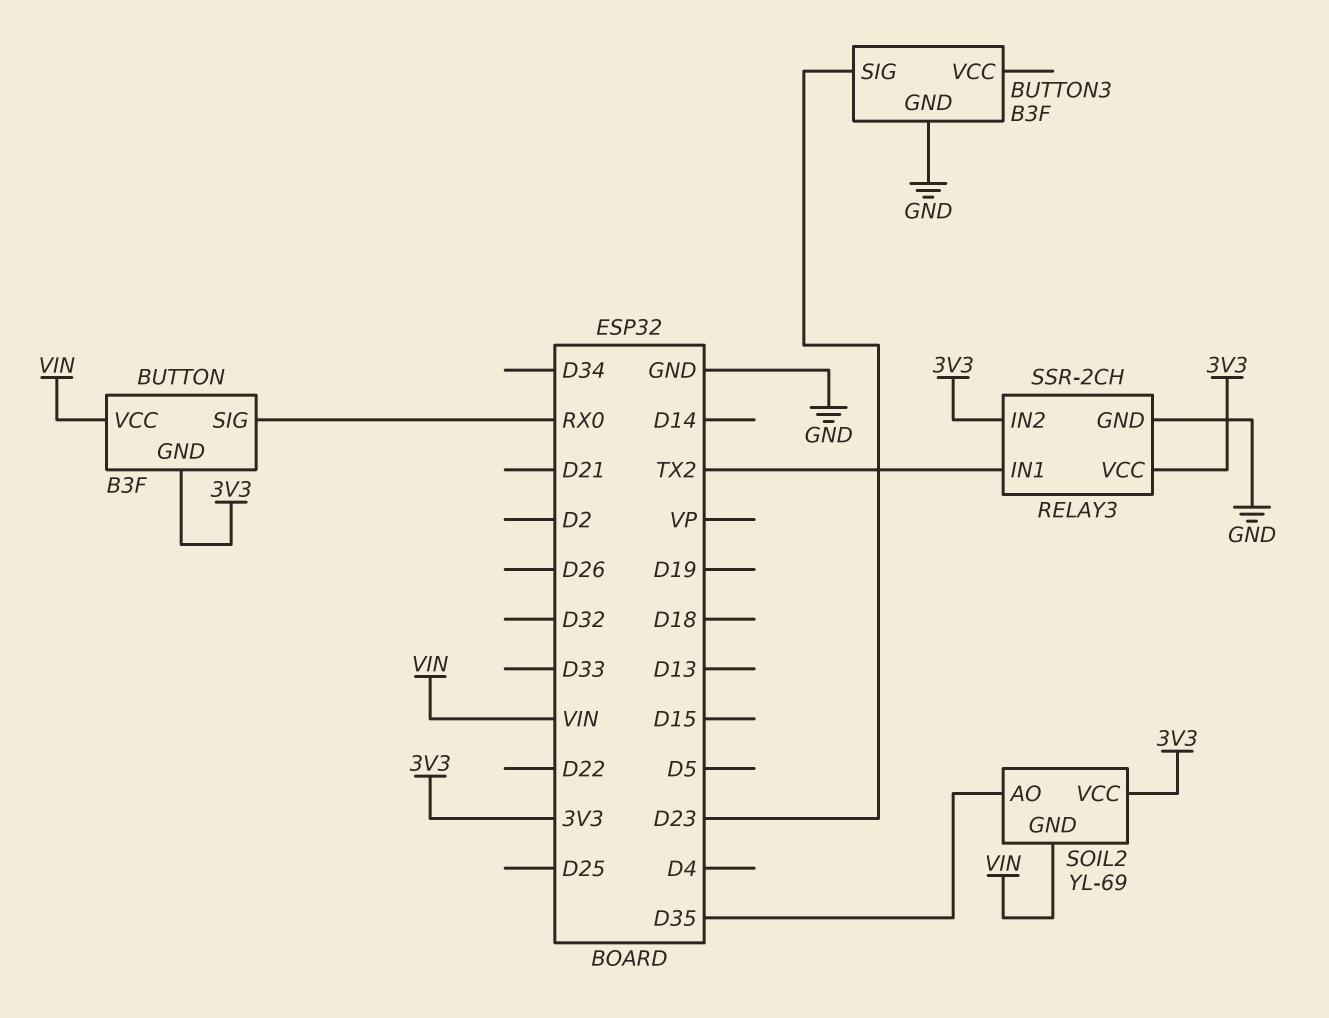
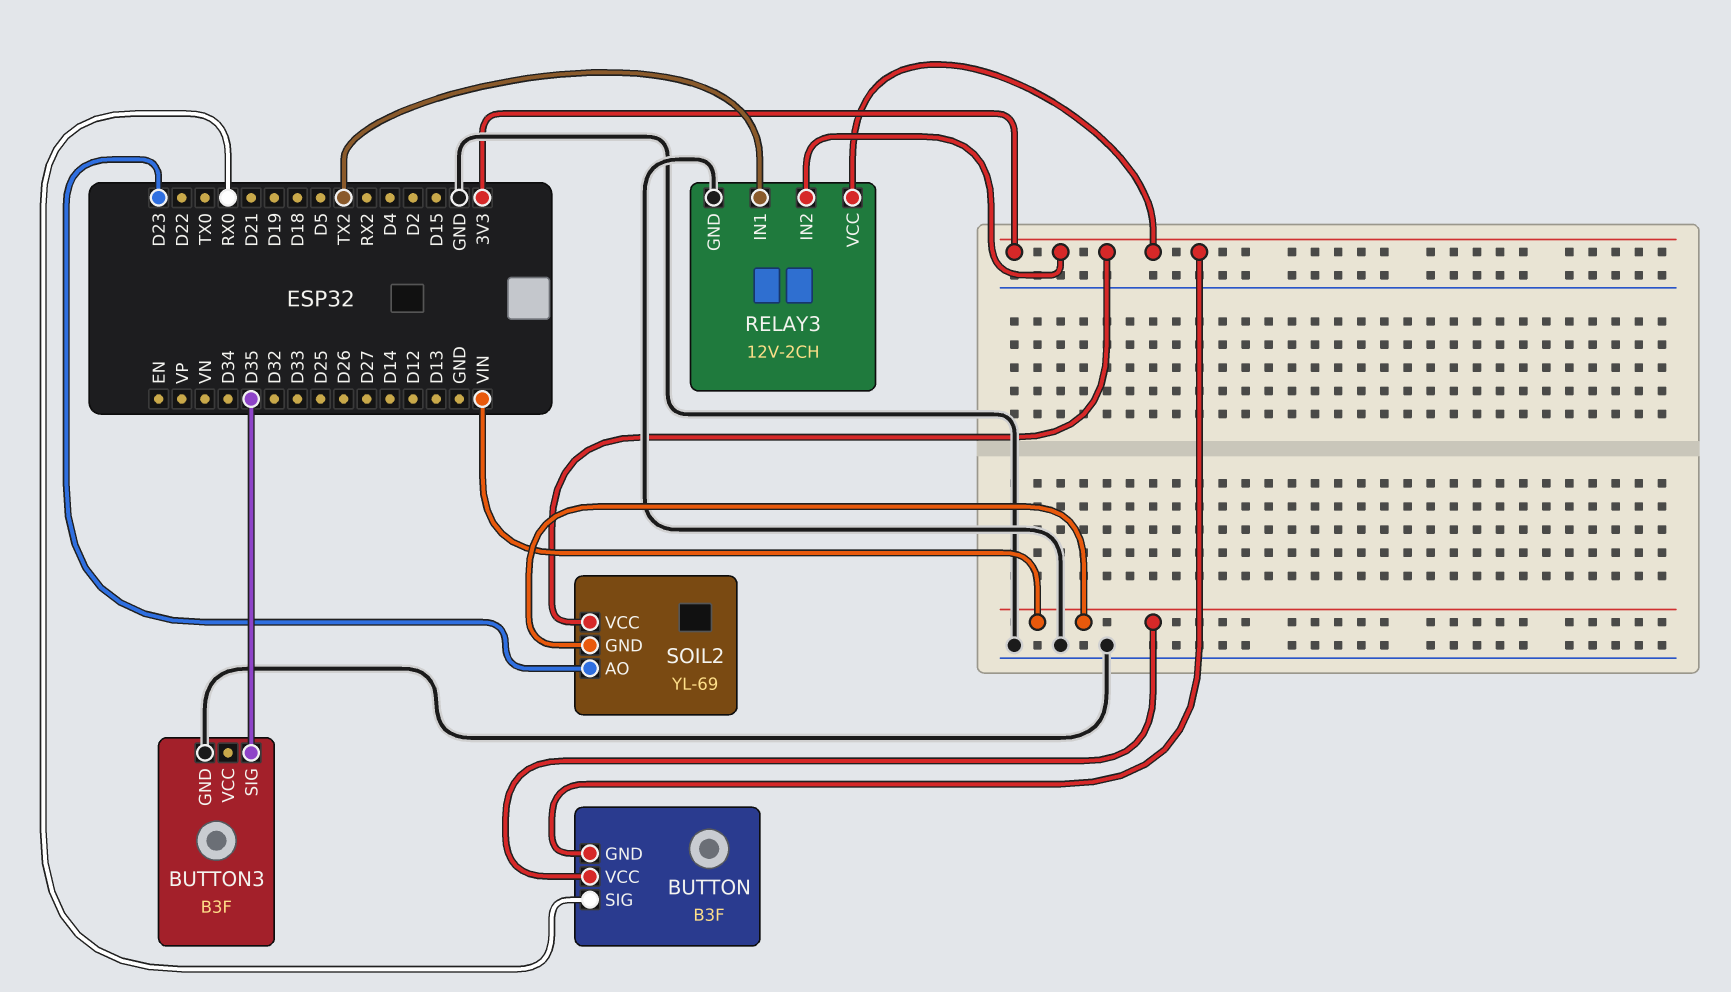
BUTTON3 pin SIG: D23 -> D35
RELAY3: SSR-2CH -> 12V-2CH
SOIL2 pin AO: D35 -> D23

